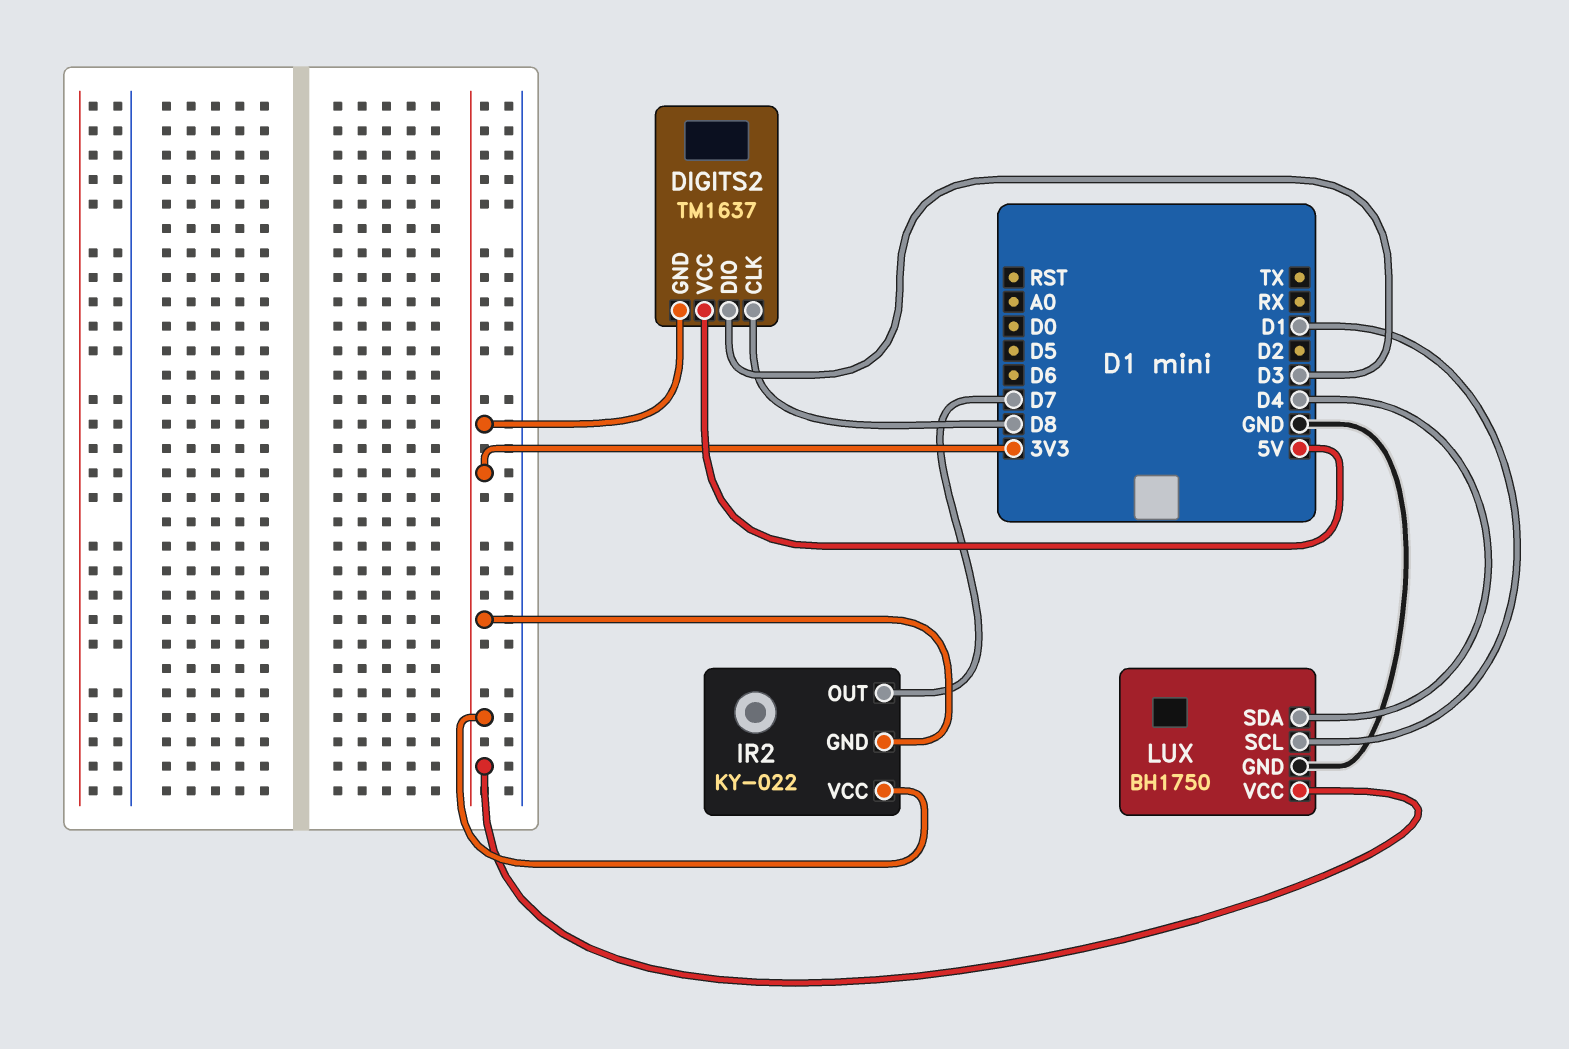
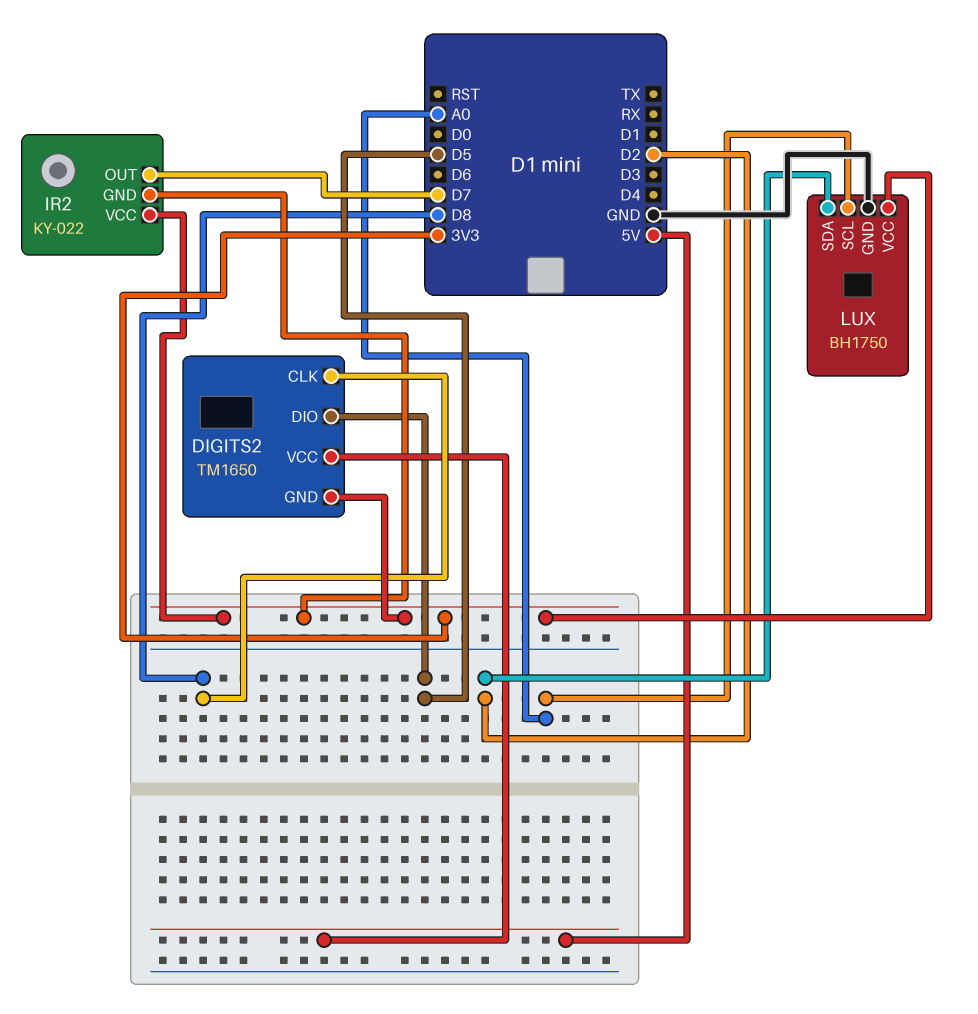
DIGITS2: TM1637 -> TM1650
DIGITS2 pin DIO: D3 -> D5
LUX pin SCL: D1 -> A0
LUX pin SDA: D4 -> D2

